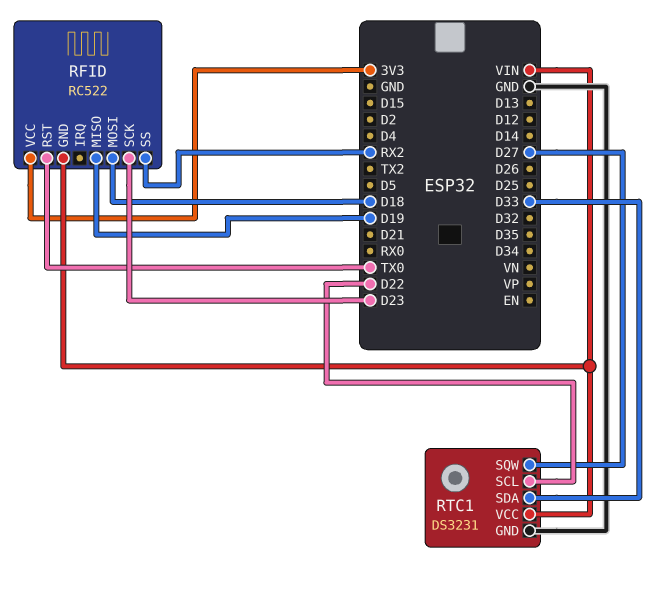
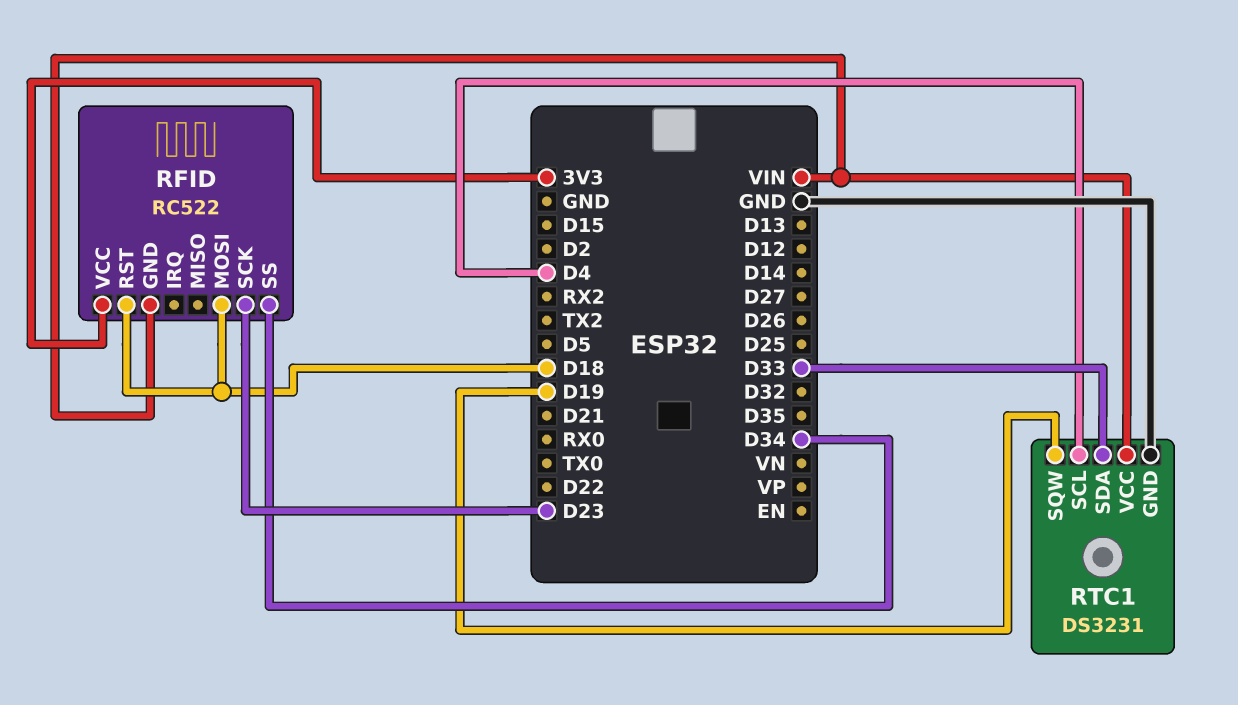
RFID pin MISO: D19 -> none
RFID pin RST: TX0 -> D18
RFID pin SS: RX2 -> D34
RTC1 pin SCL: D22 -> D4
RTC1 pin SQW: D27 -> D19

